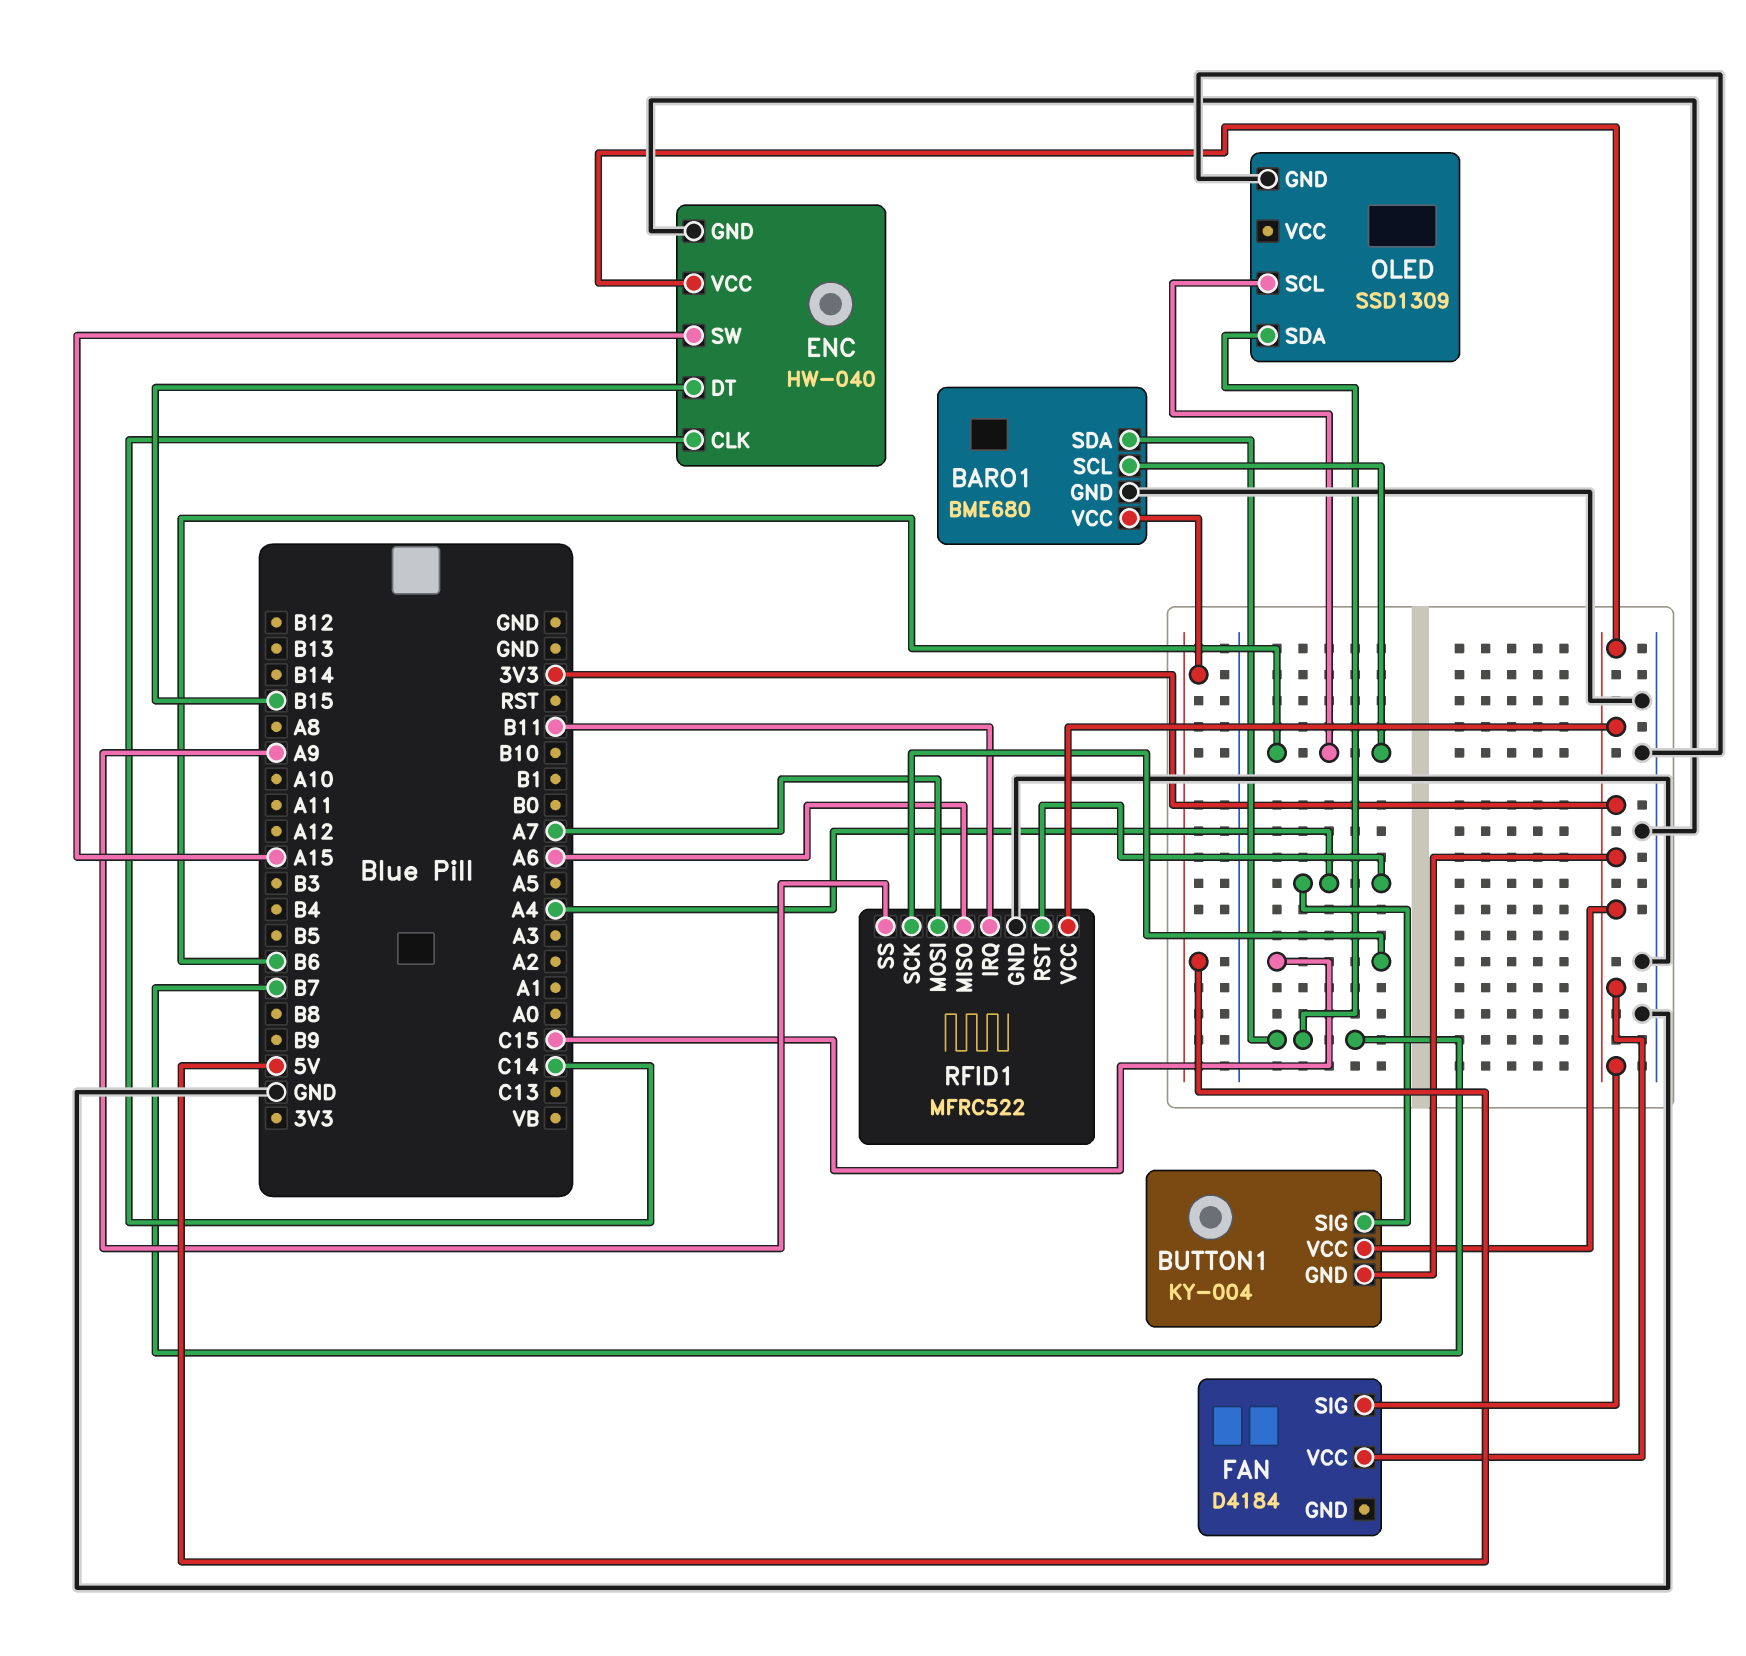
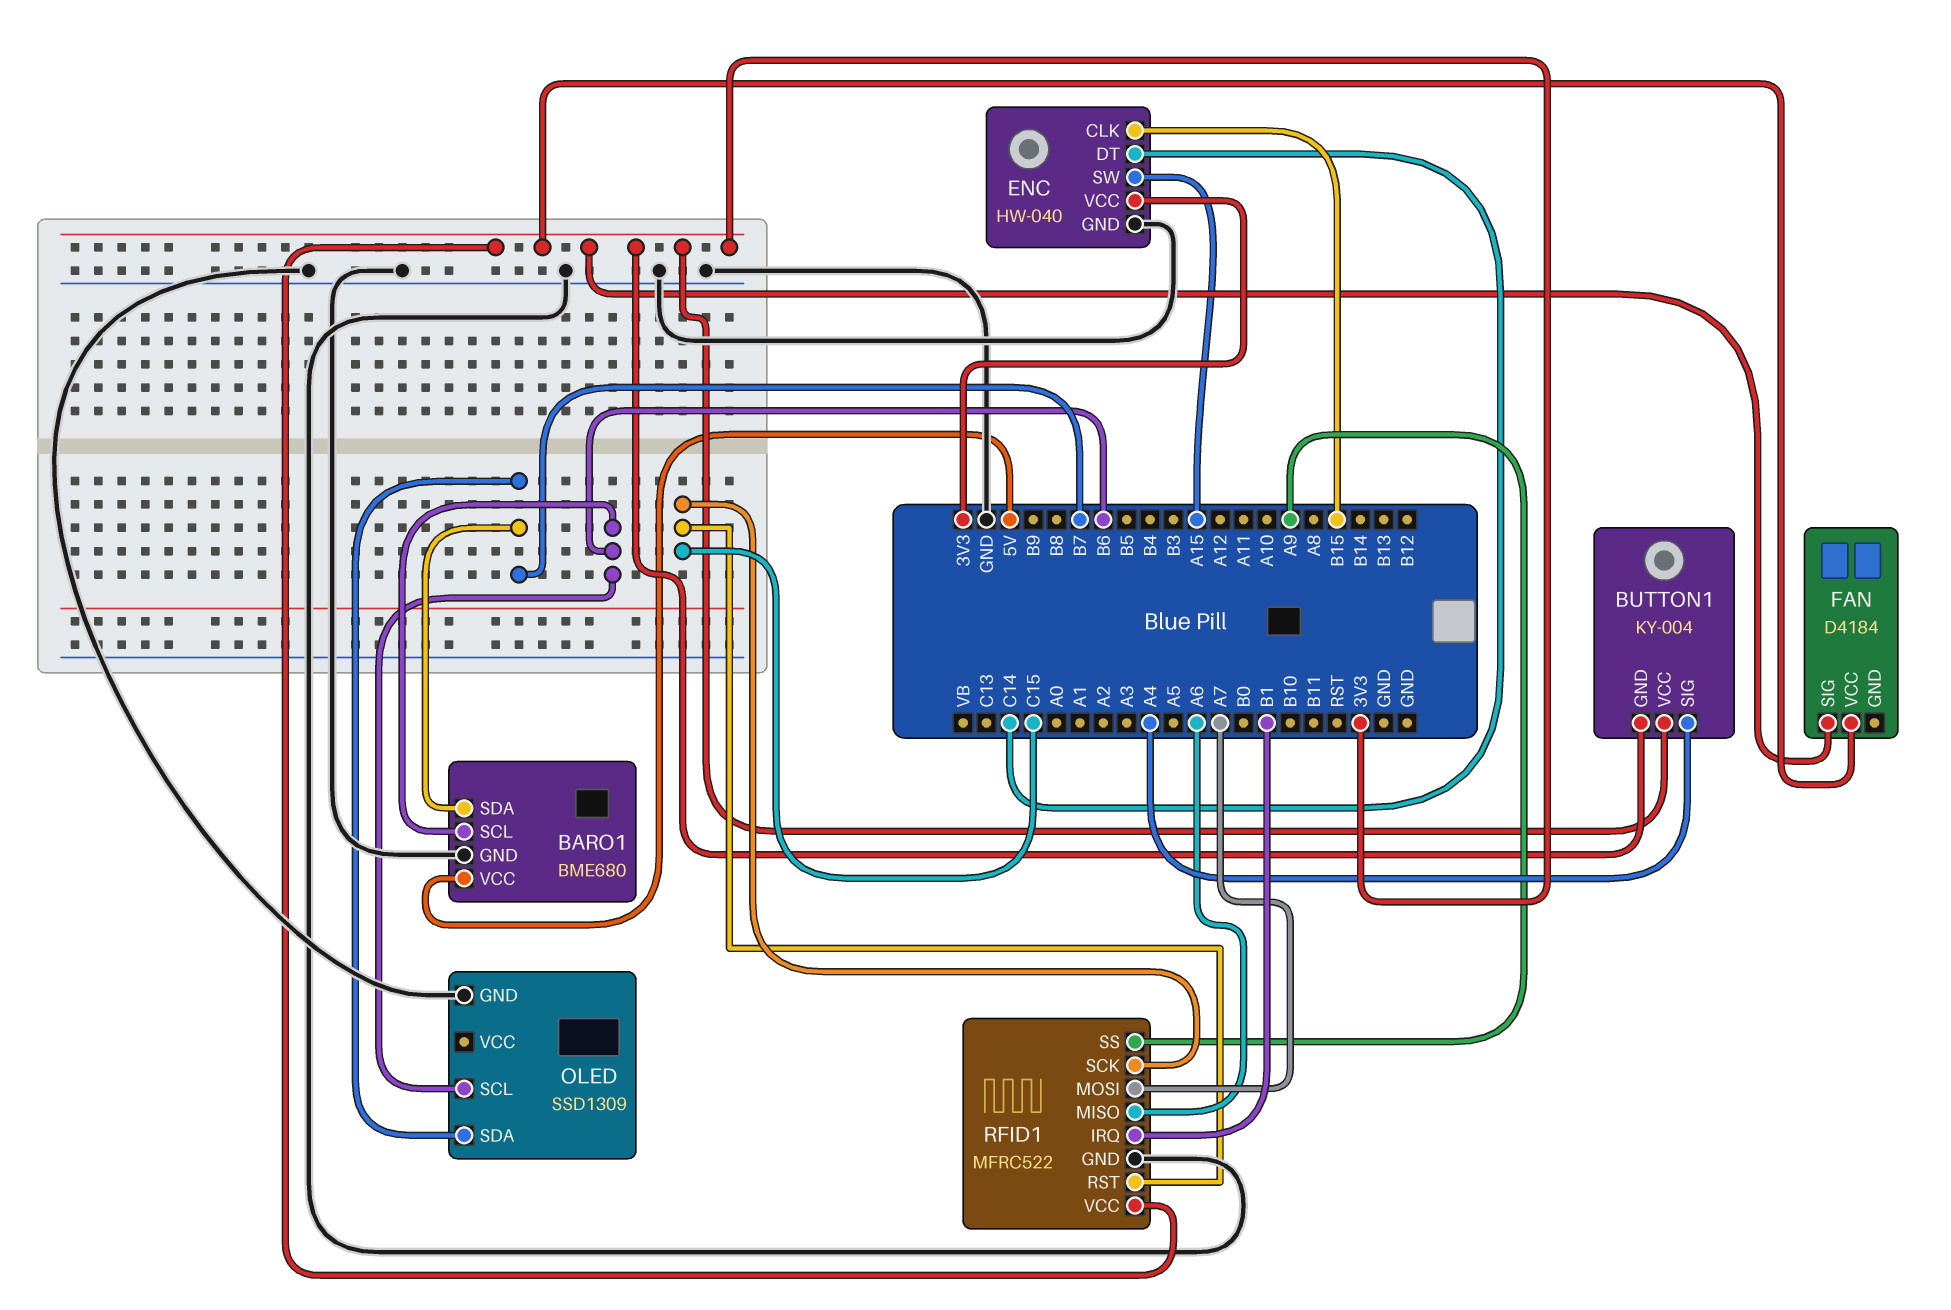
ENC pin CLK: C14 -> B15
ENC pin DT: B15 -> C14
RFID1 pin IRQ: B11 -> B1
RFID1 pin RST: A4 -> C15

